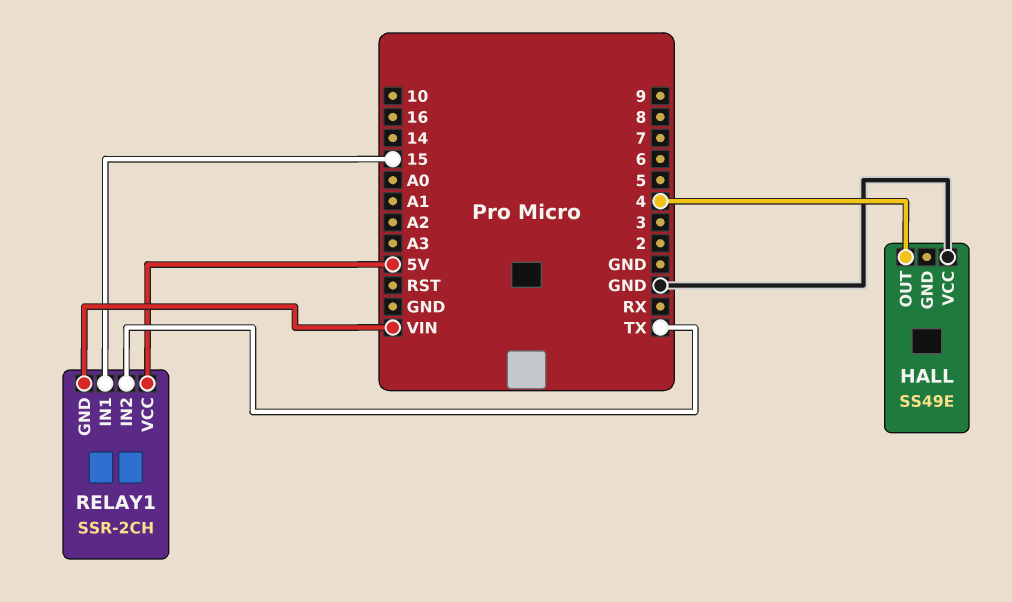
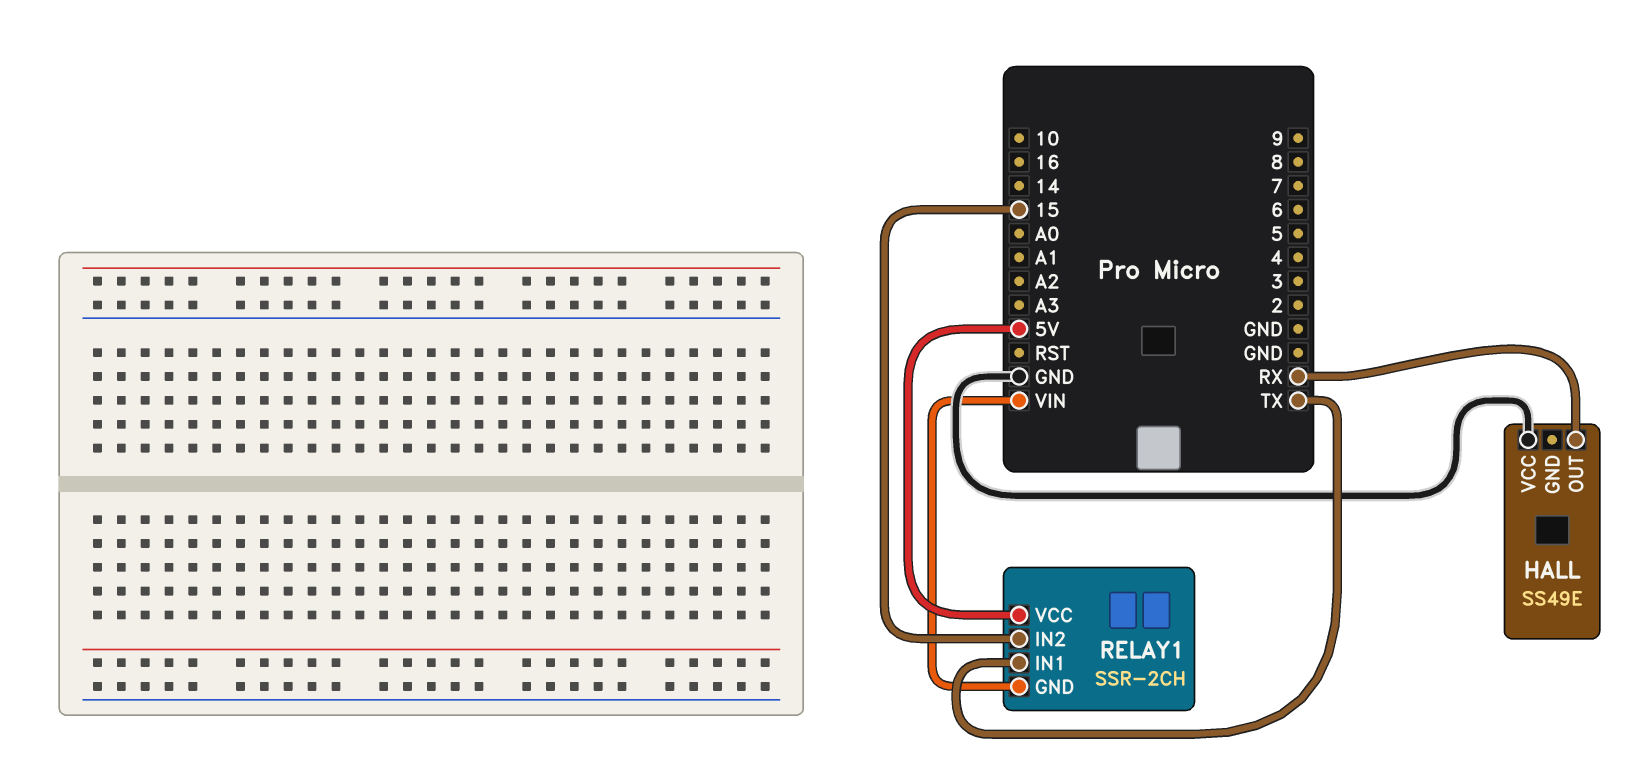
HALL pin OUT: 4 -> RX
RELAY1 pin IN1: 15 -> TX
RELAY1 pin IN2: TX -> 15

